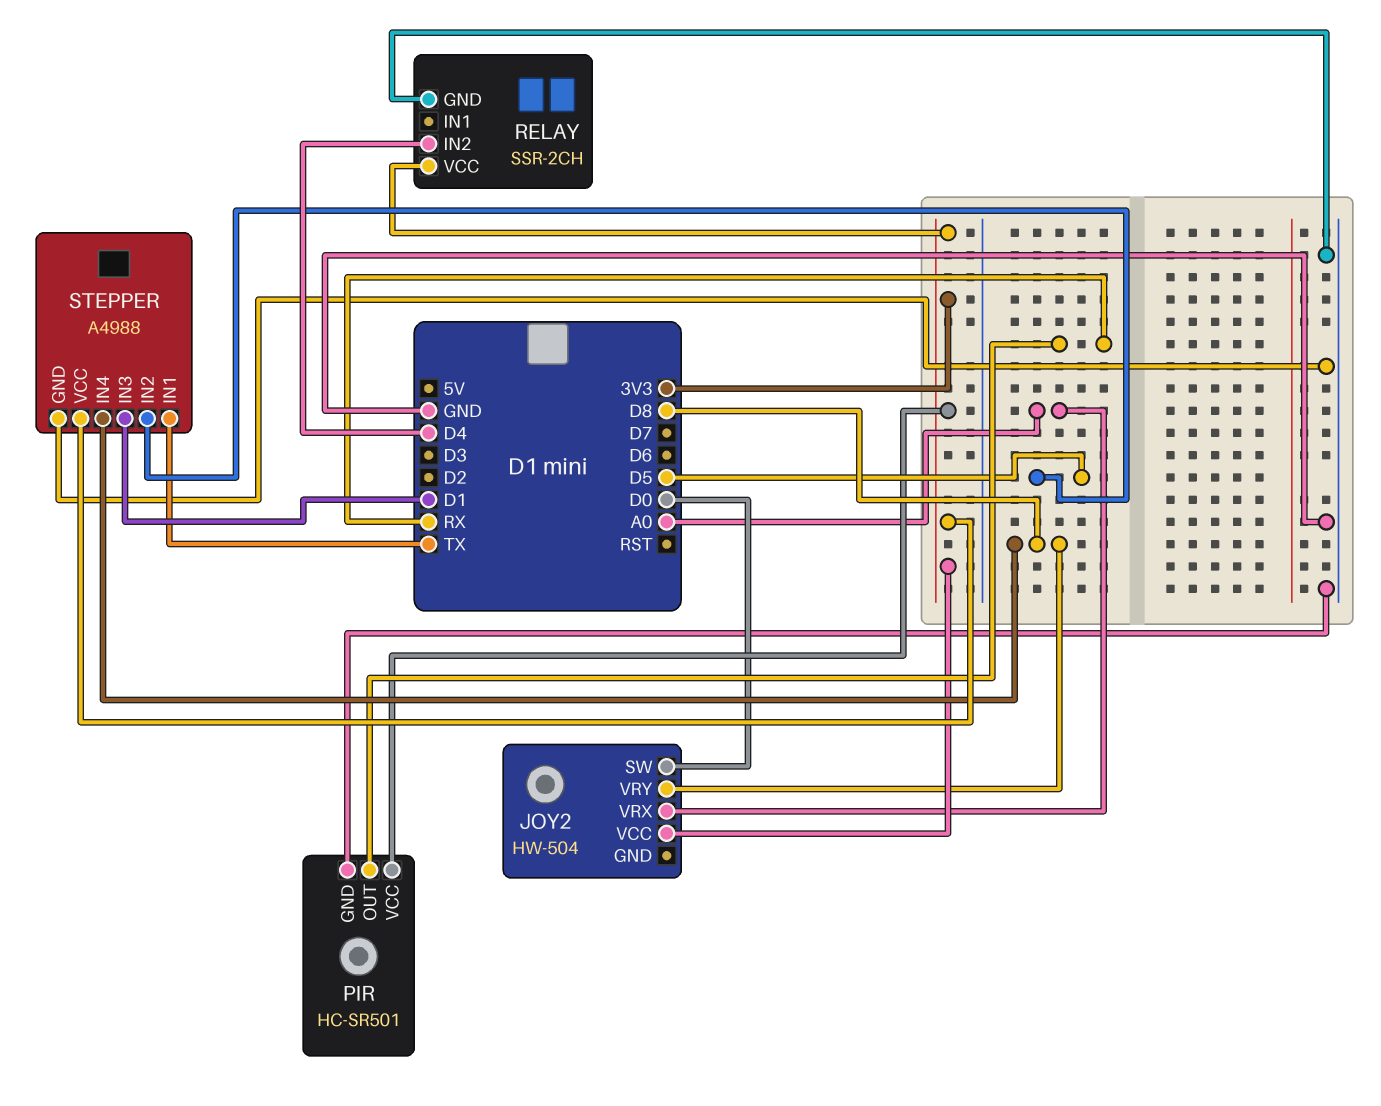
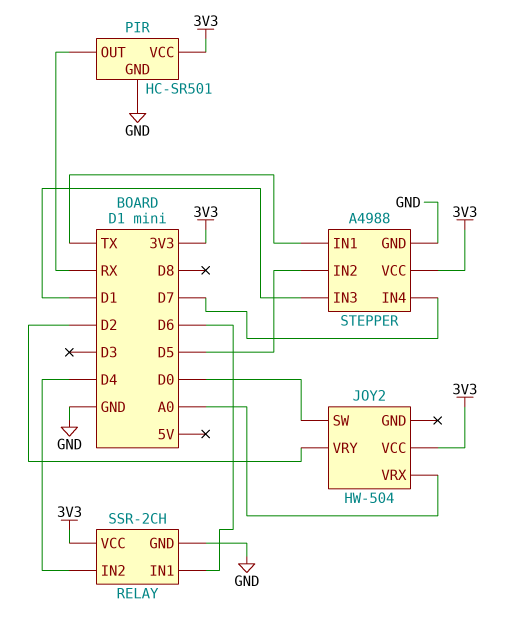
JOY2 pin VRY: D8 -> D2
RELAY pin IN1: none -> D6
STEPPER pin IN4: D8 -> D7

